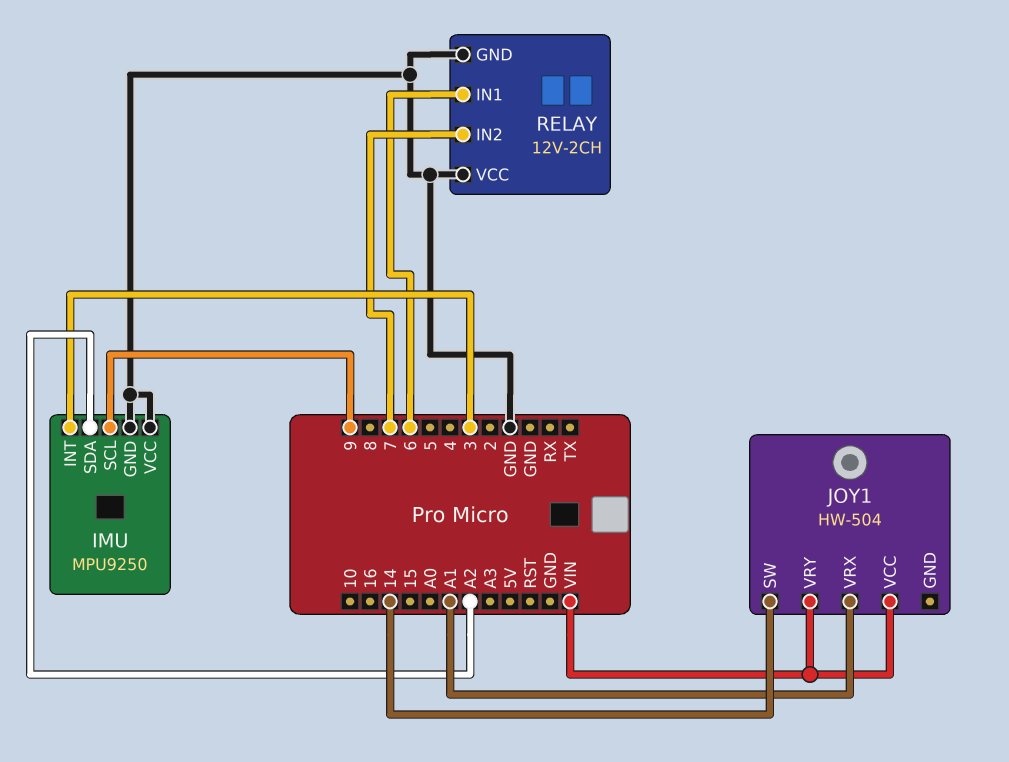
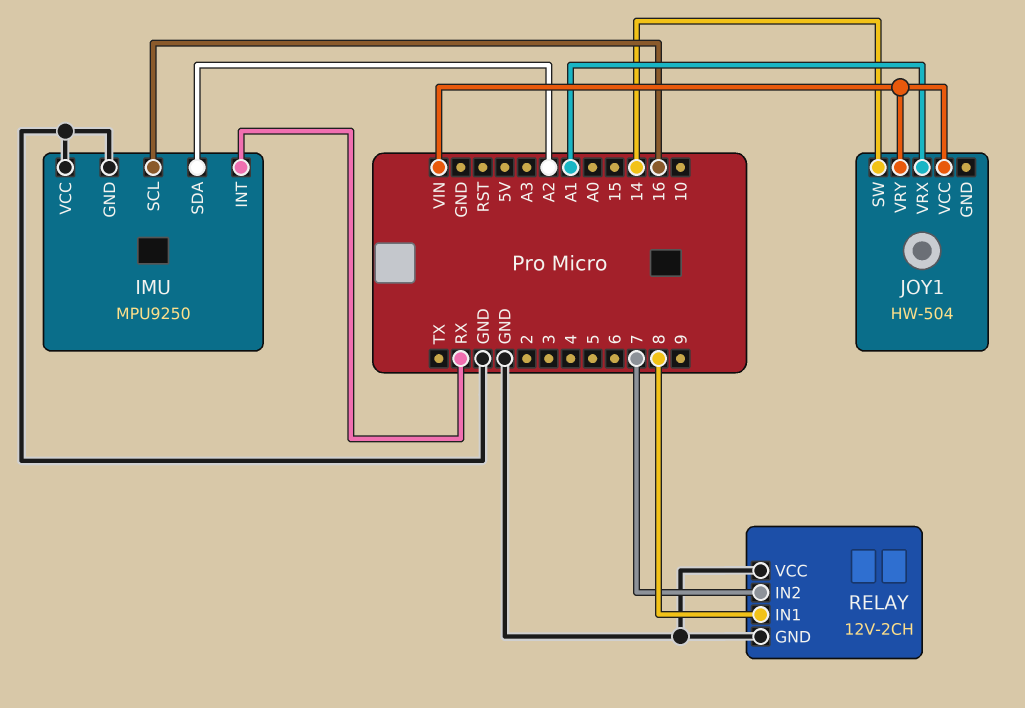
IMU pin INT: 3 -> RX
IMU pin SCL: 9 -> 16
RELAY pin IN1: 6 -> 8

